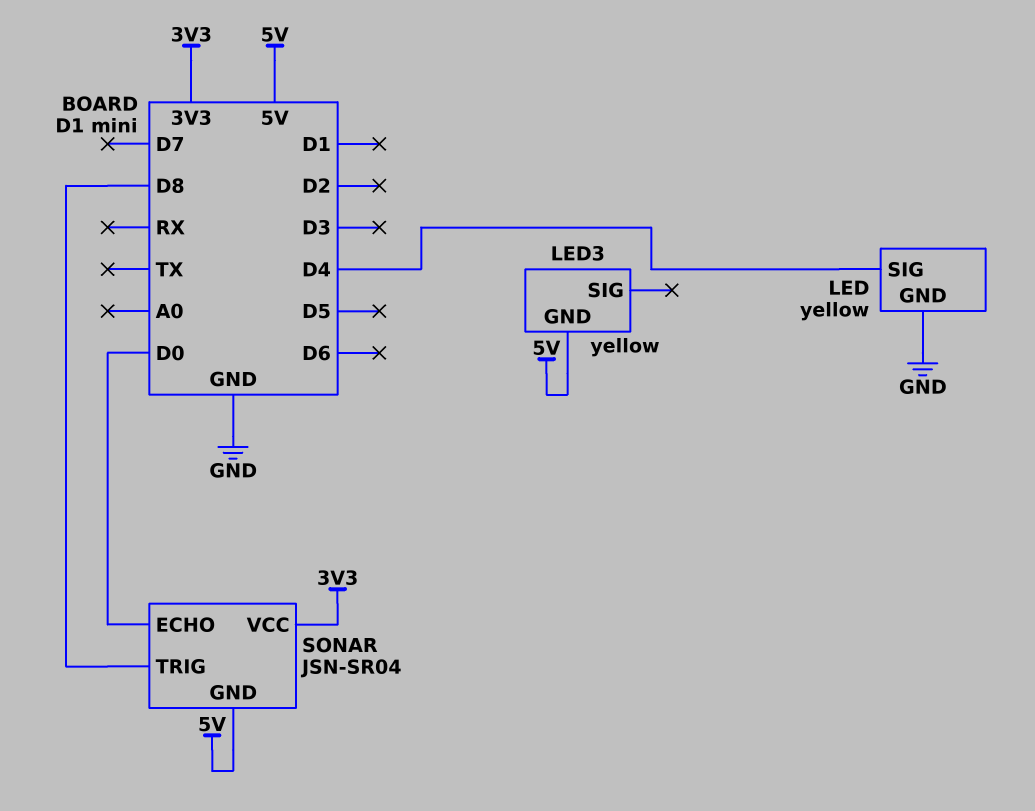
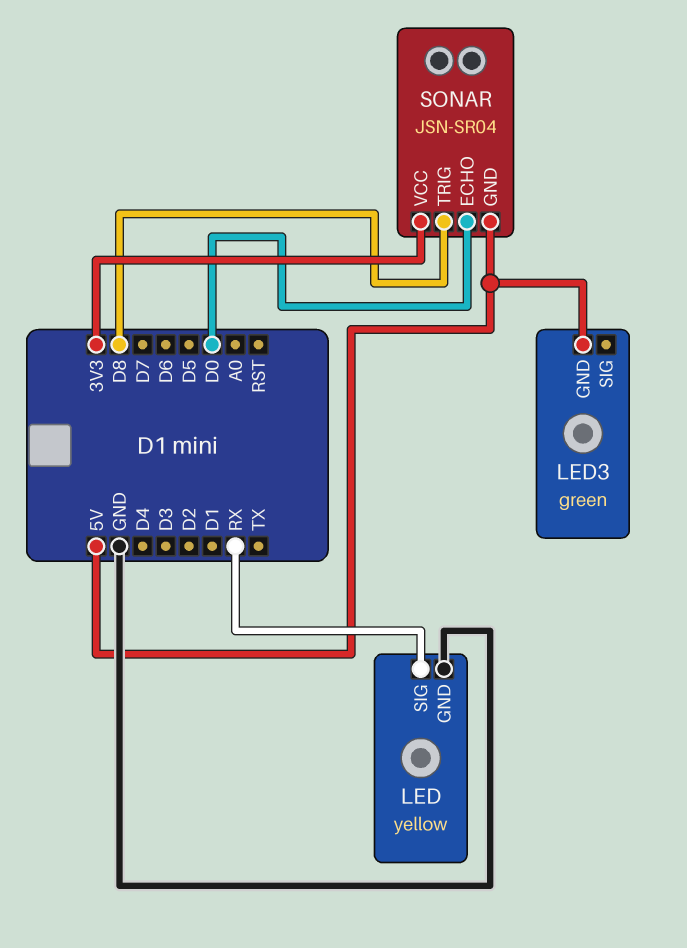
LED pin SIG: D4 -> RX
LED3: yellow -> green

